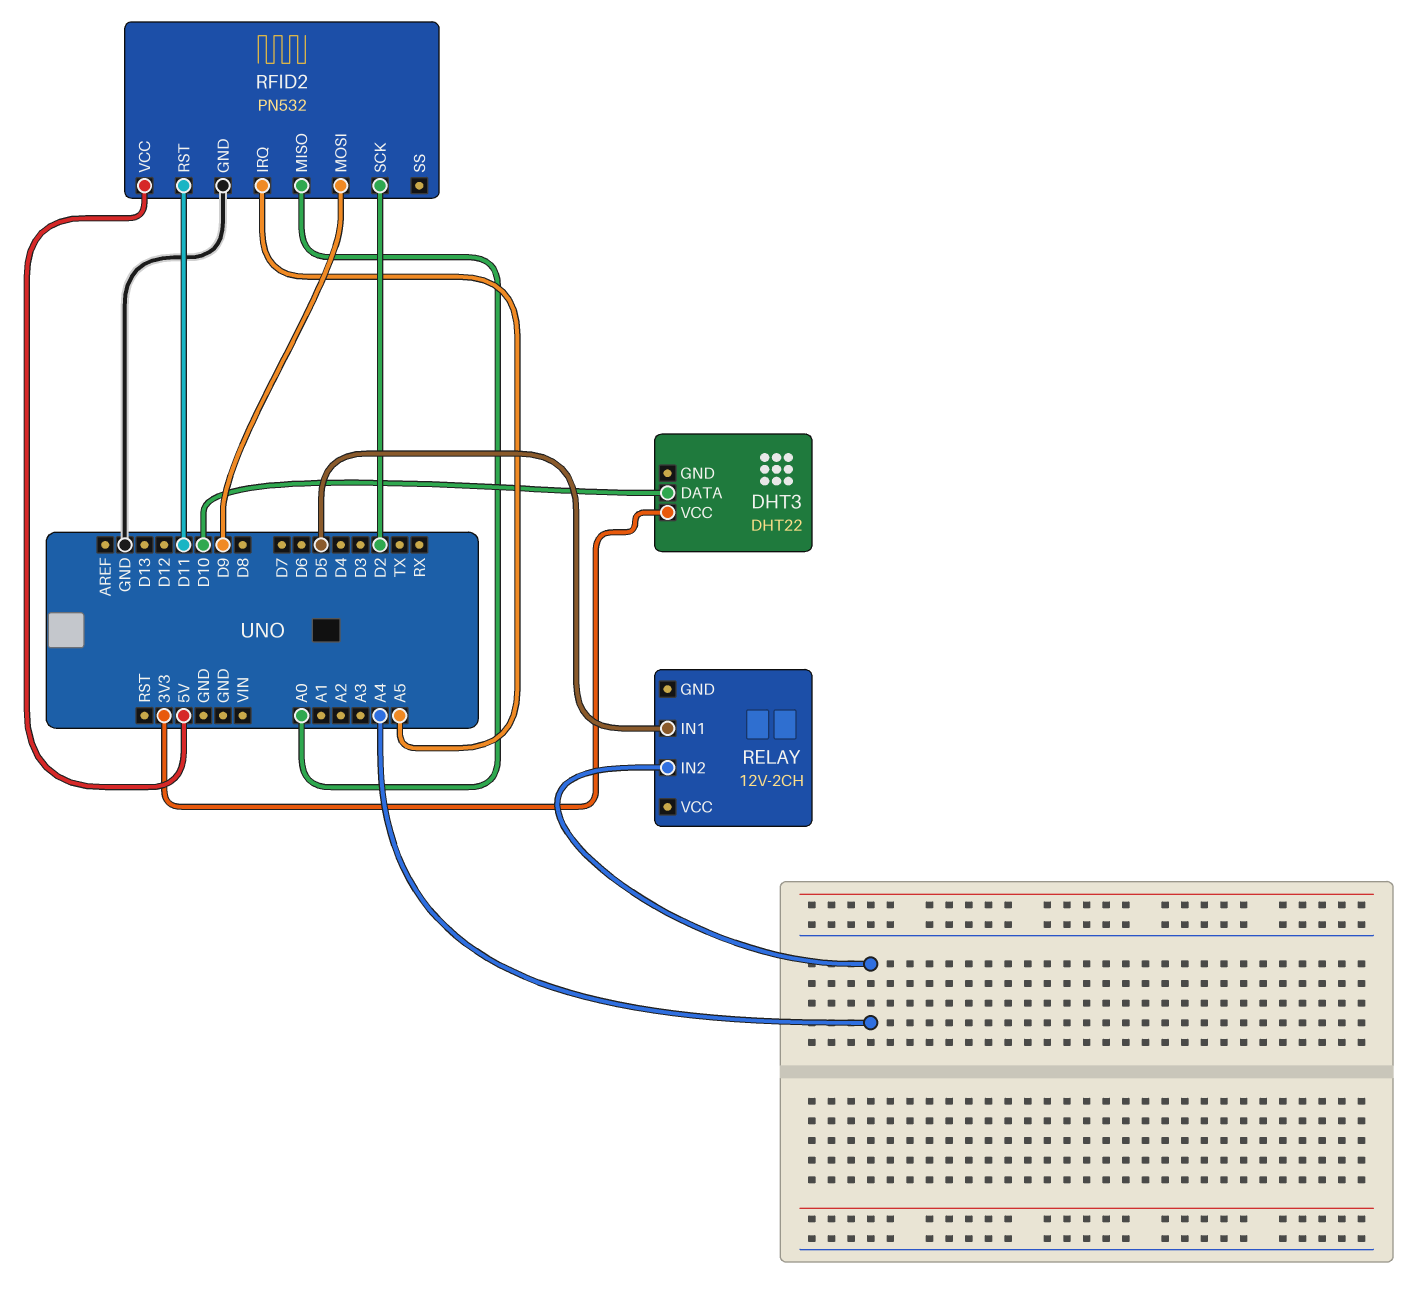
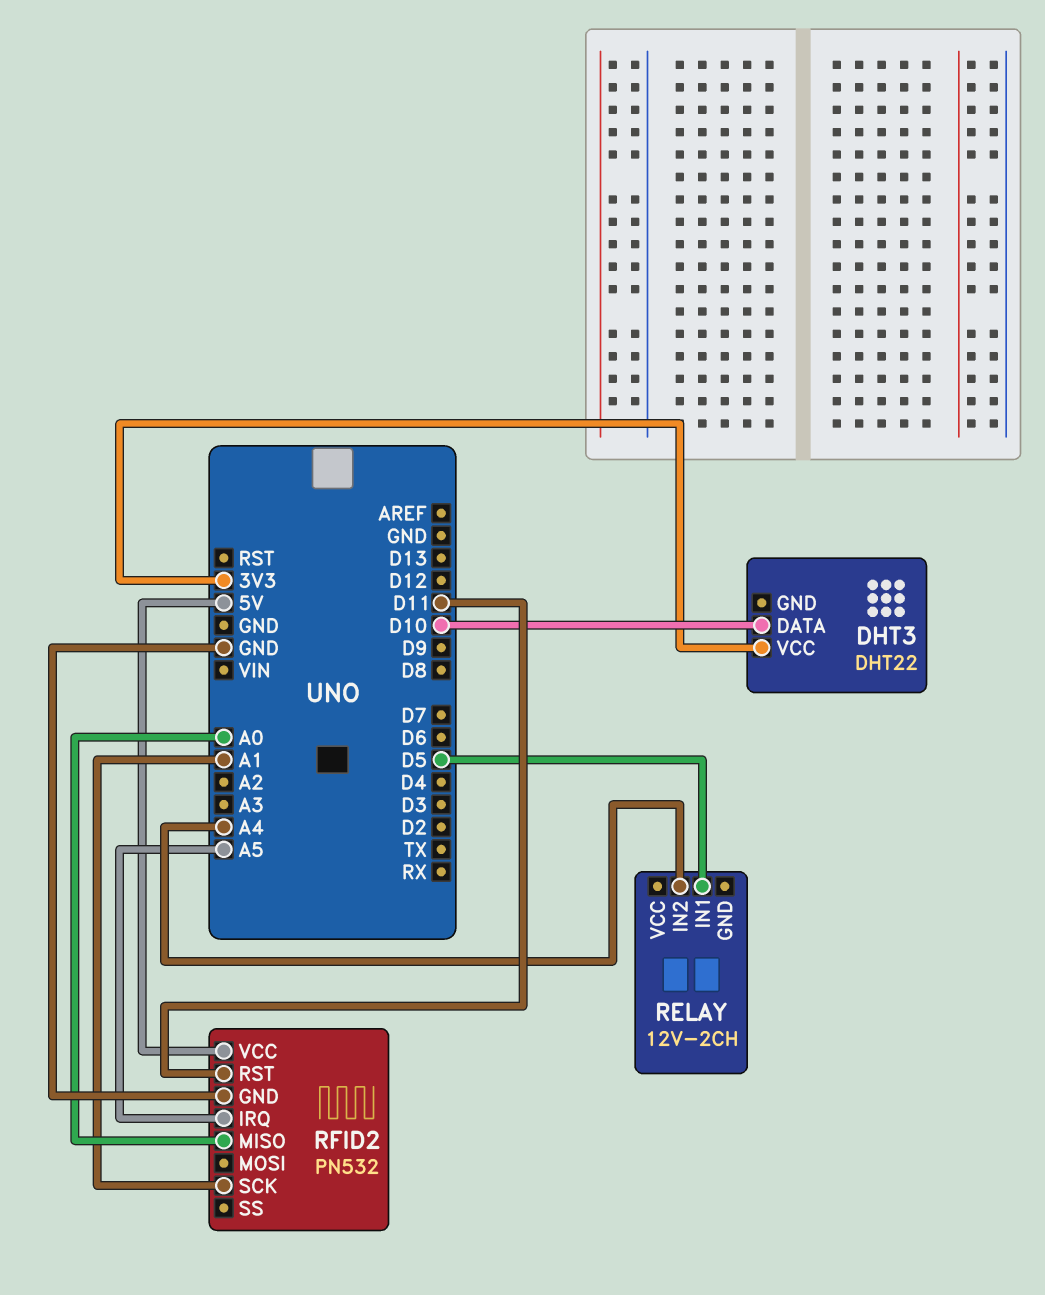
RFID2 pin MOSI: D9 -> none
RFID2 pin SCK: D2 -> A1

